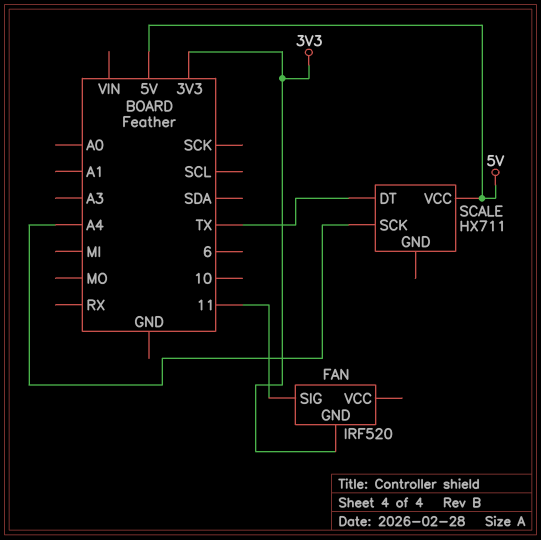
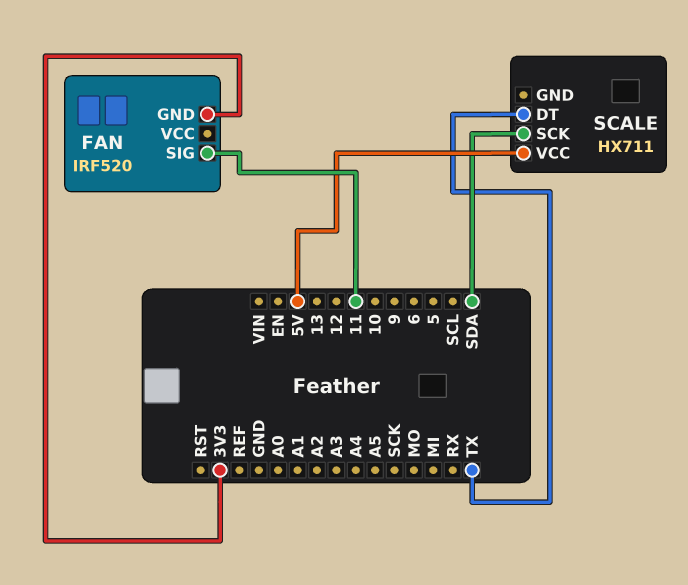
SCALE pin SCK: A4 -> SDA

